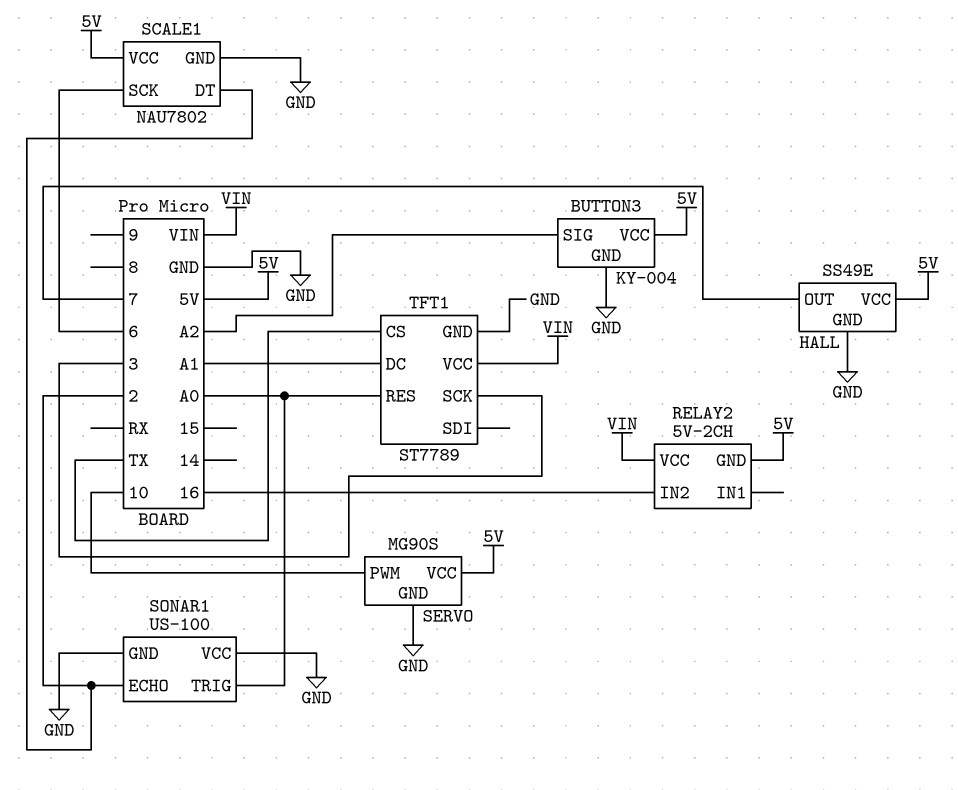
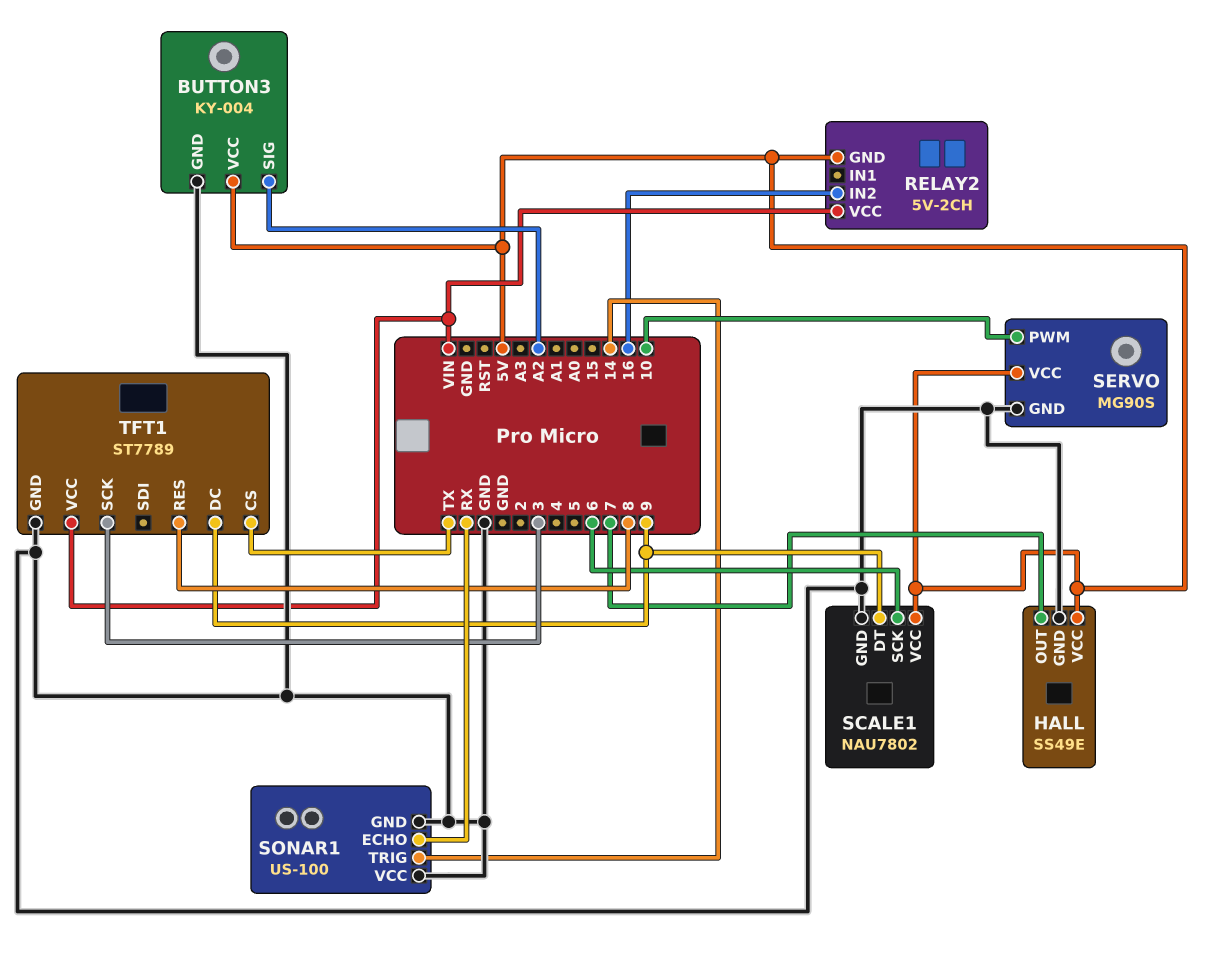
SCALE1 pin DT: 2 -> 9
SONAR1 pin ECHO: 2 -> RX
SONAR1 pin TRIG: A0 -> 14
TFT1 pin DC: A1 -> 9
TFT1 pin RES: A0 -> 8

